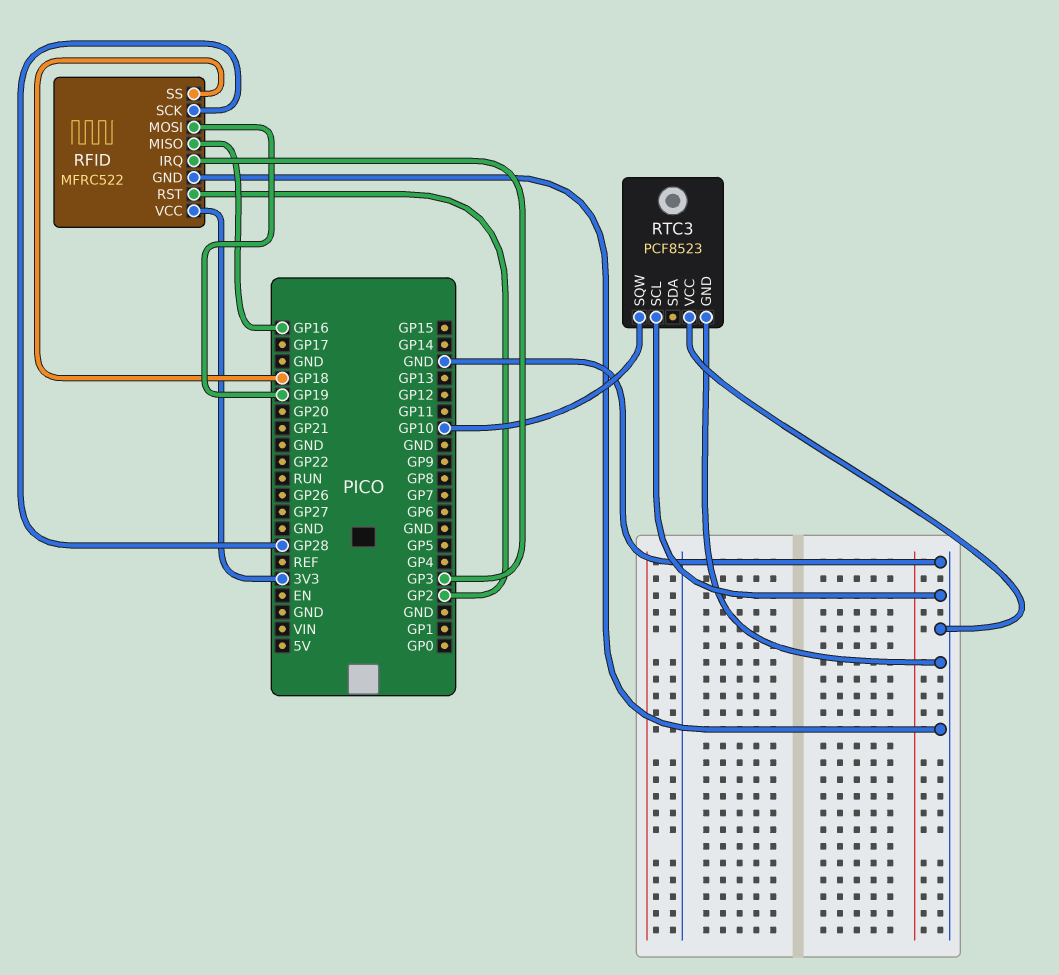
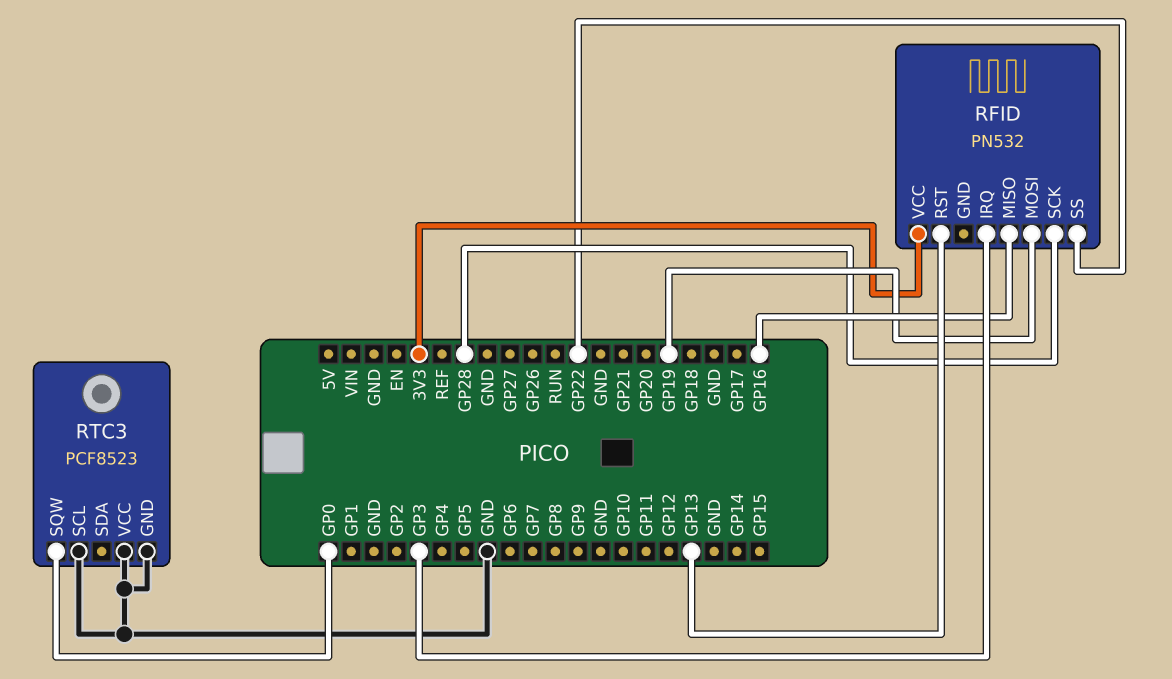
RFID: MFRC522 -> PN532
RFID pin GND: GND -> none
RFID pin RST: GP2 -> GP13
RFID pin SS: GP18 -> GP22
RTC3 pin SQW: GP10 -> GP0

